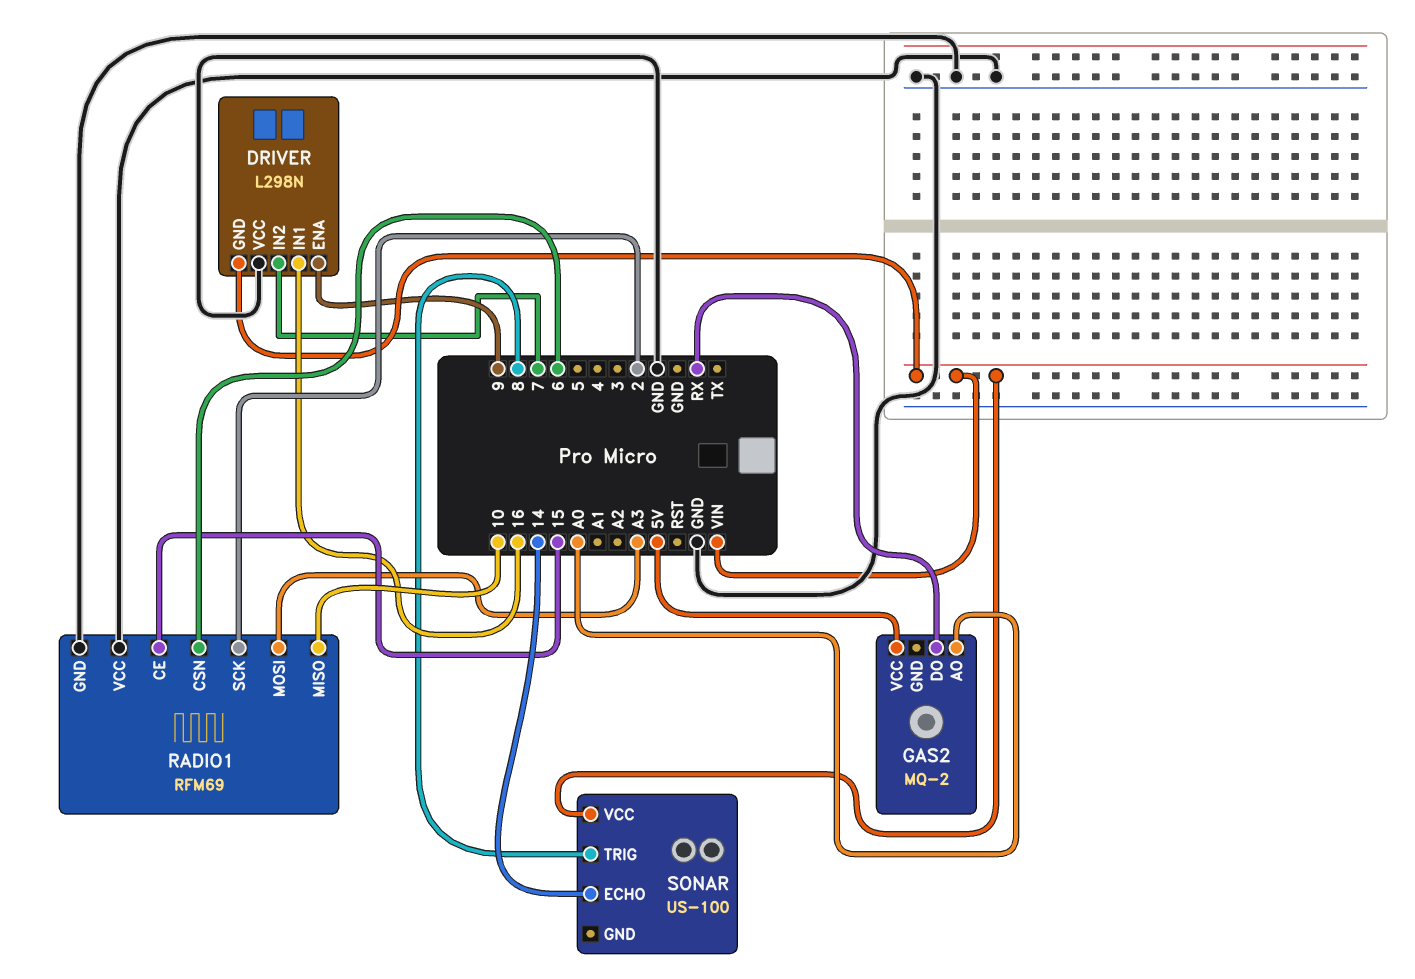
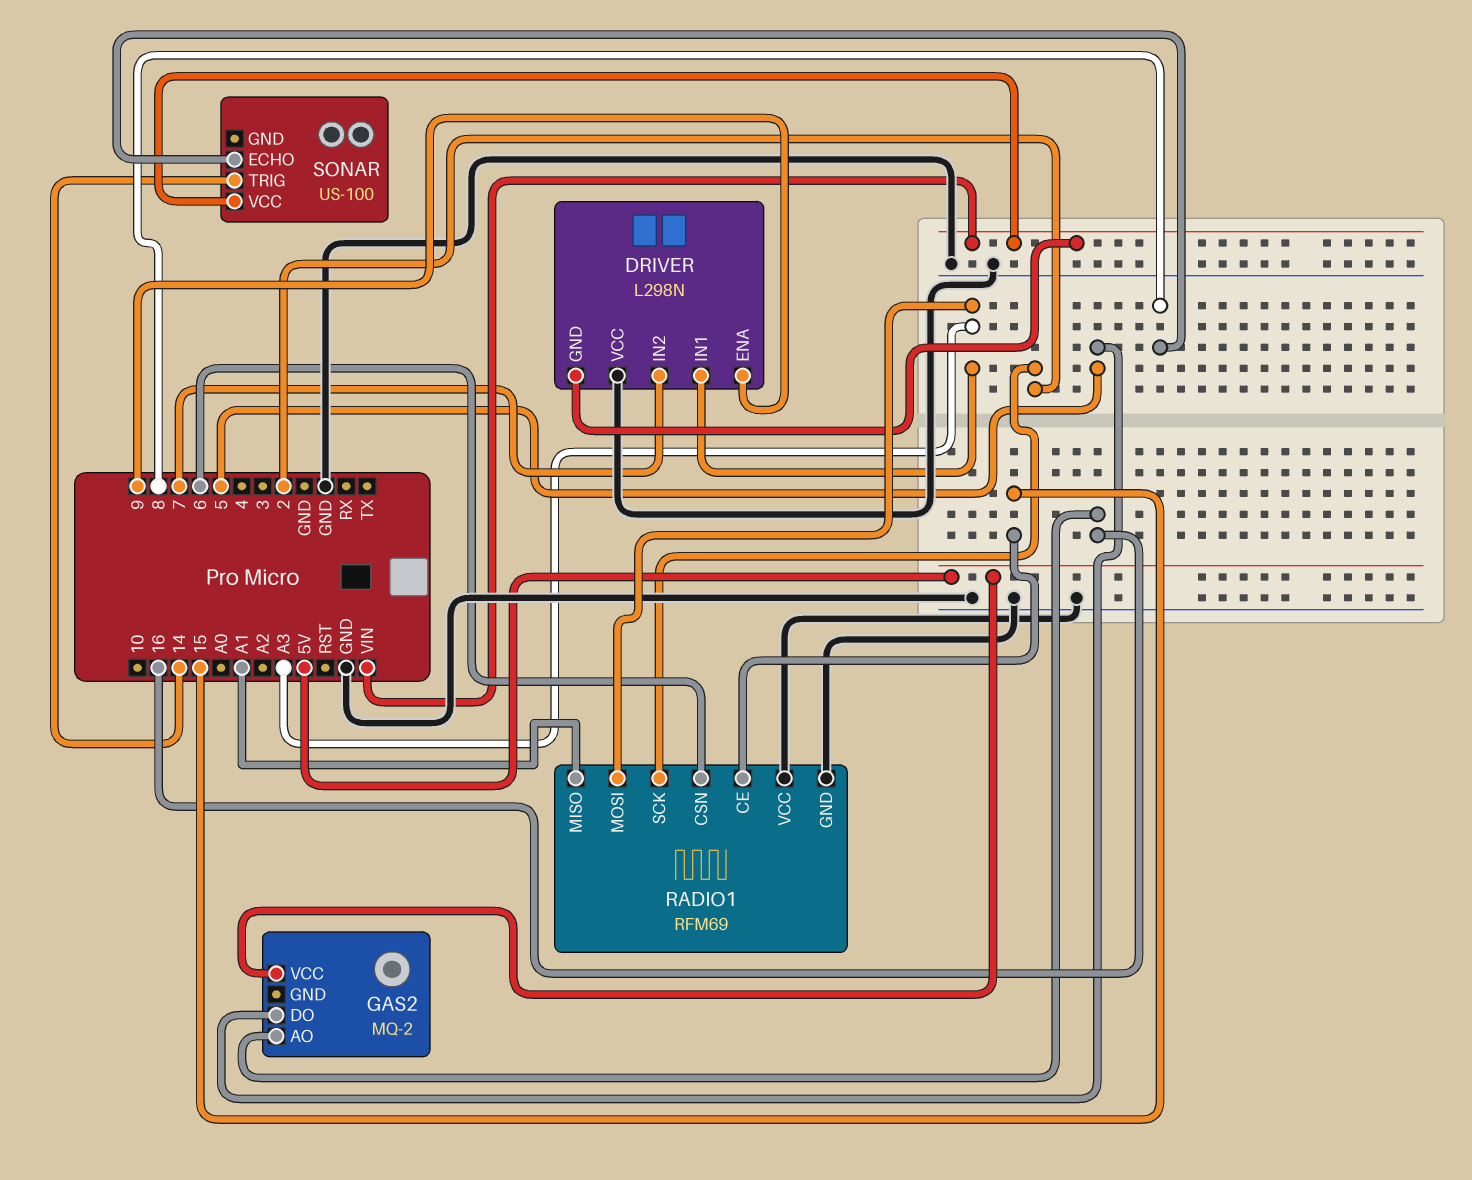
DRIVER pin IN1: 16 -> A3
GAS2 pin AO: A0 -> 16
GAS2 pin DO: RX -> 5
RADIO1 pin MISO: 10 -> A1
SONAR pin ECHO: 14 -> 8
SONAR pin TRIG: 8 -> 14

